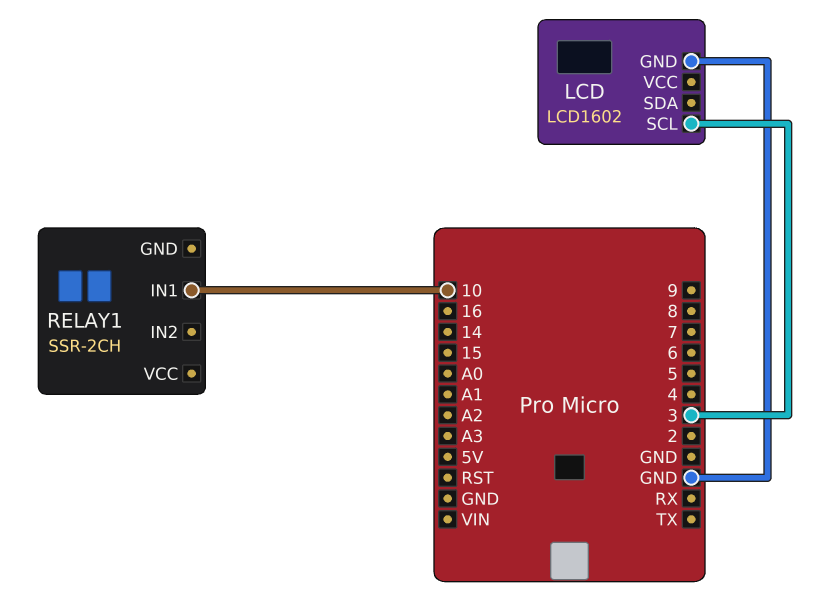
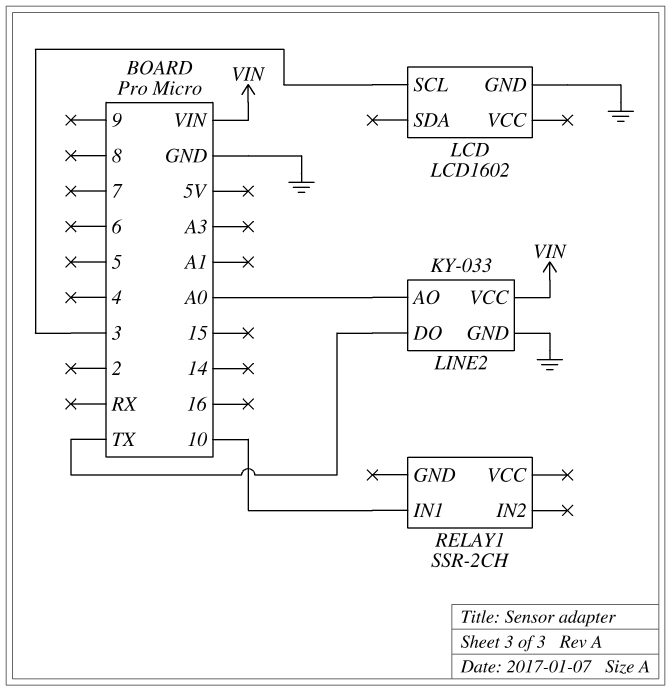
LINE2: none -> KY-033
LINE2 pin AO: none -> A0
LINE2 pin DO: none -> TX
LINE2 pin GND: none -> GND
LINE2 pin VCC: none -> VIN

